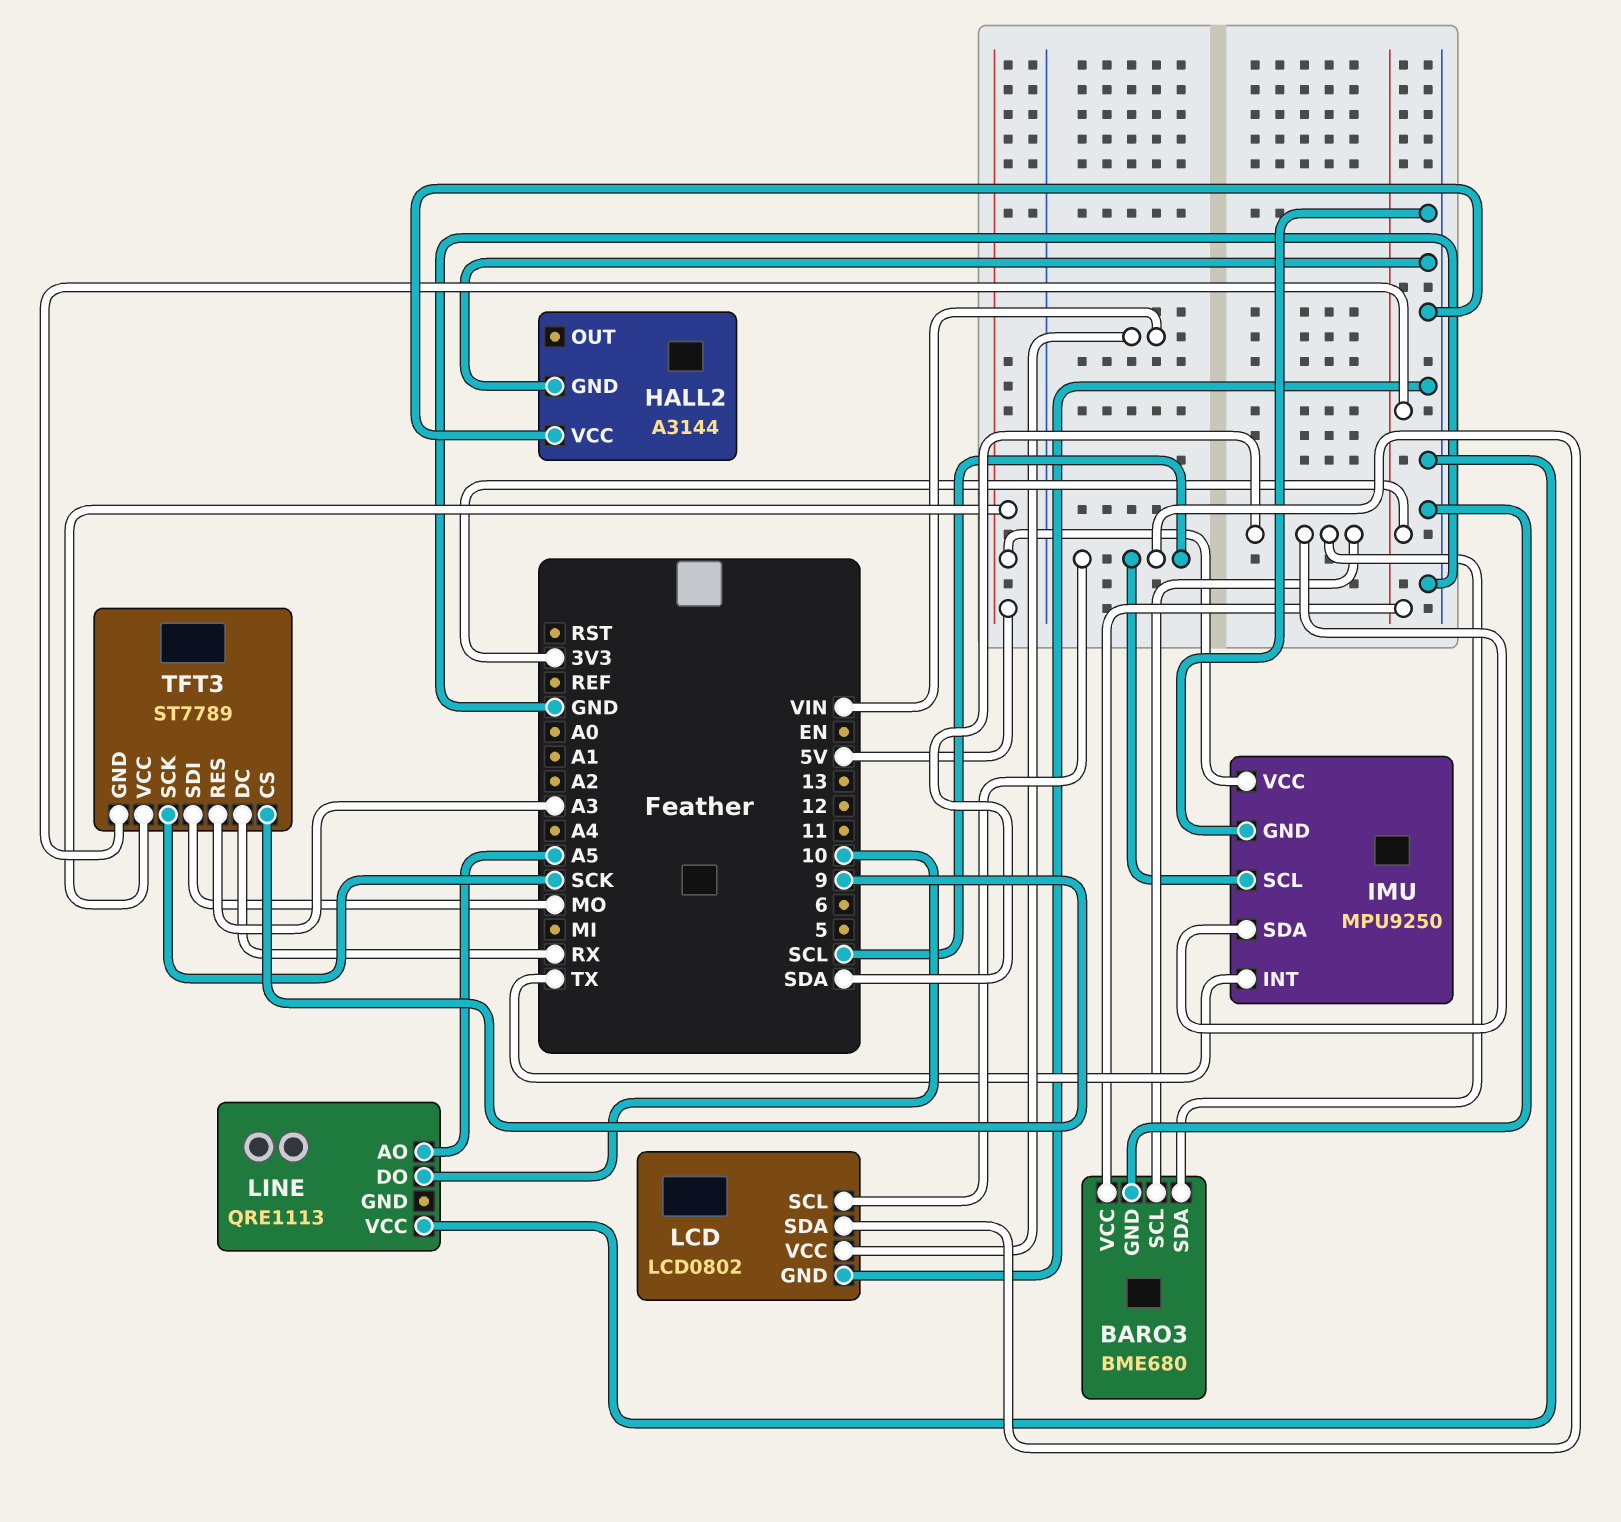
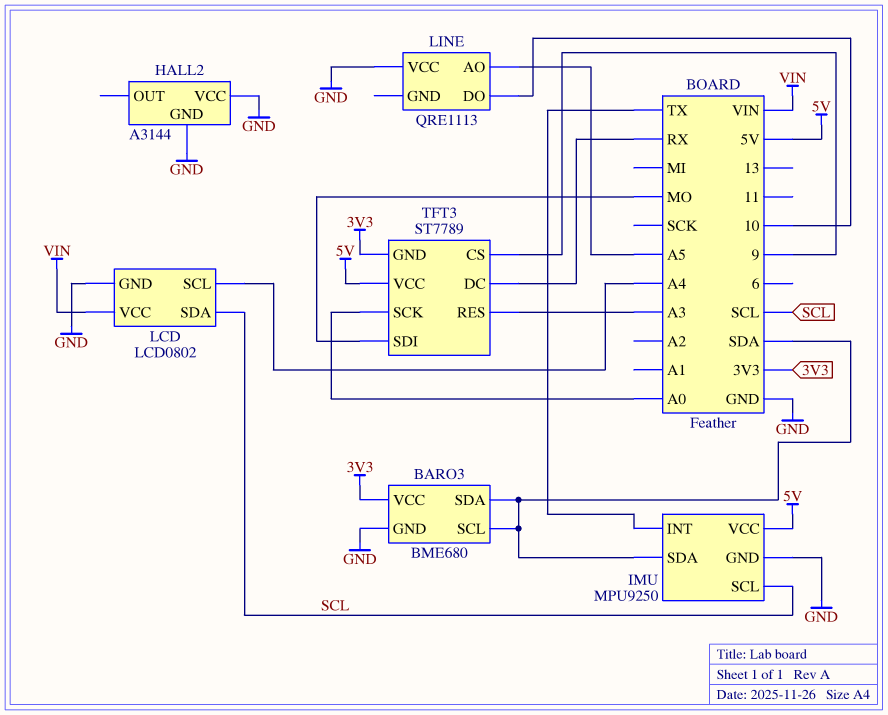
LCD pin SCL: SCL -> A4
TFT3 pin SCK: SCK -> A0

